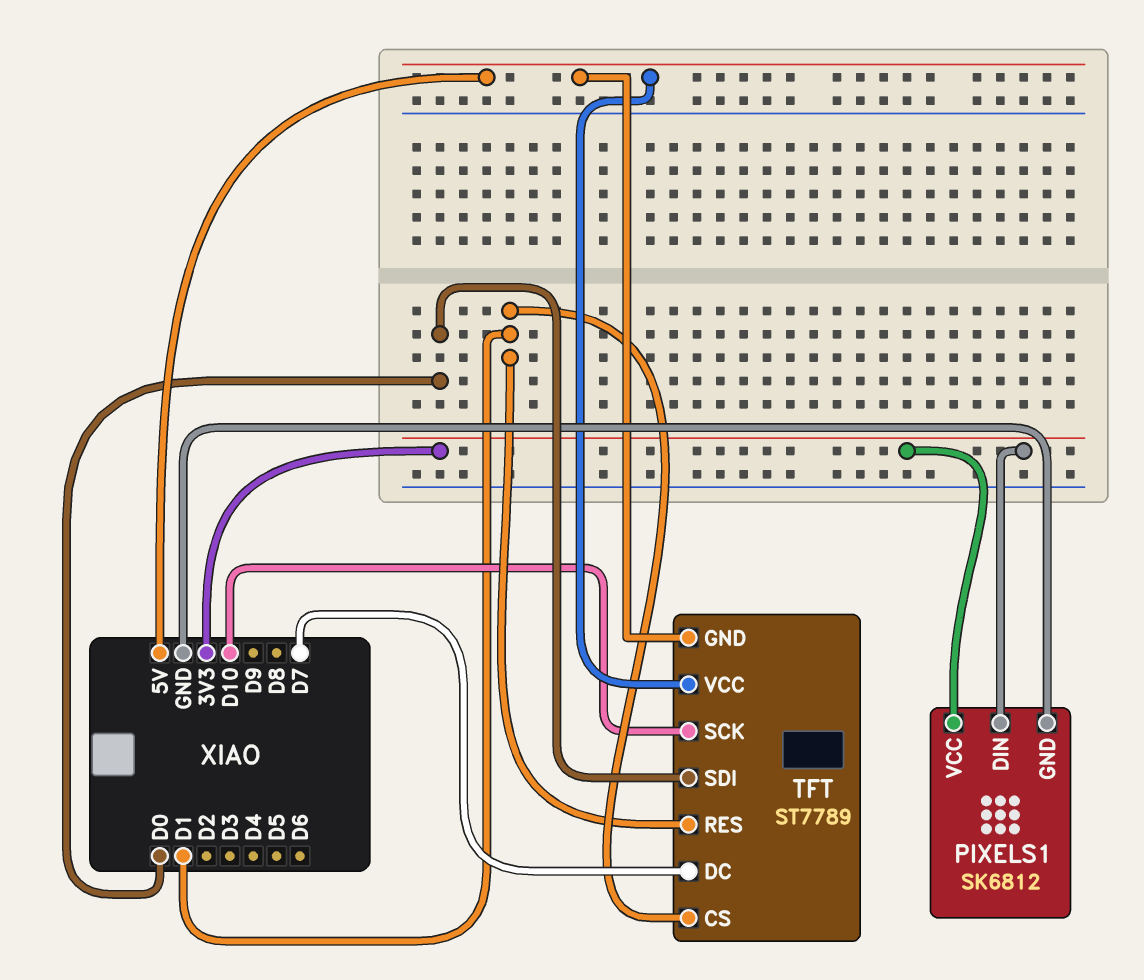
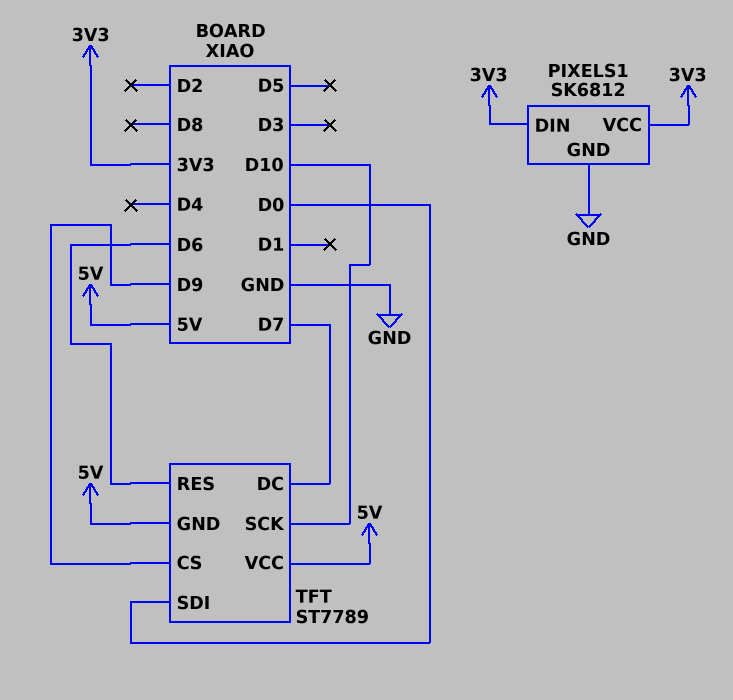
TFT pin CS: D1 -> D9
TFT pin RES: D1 -> D6

